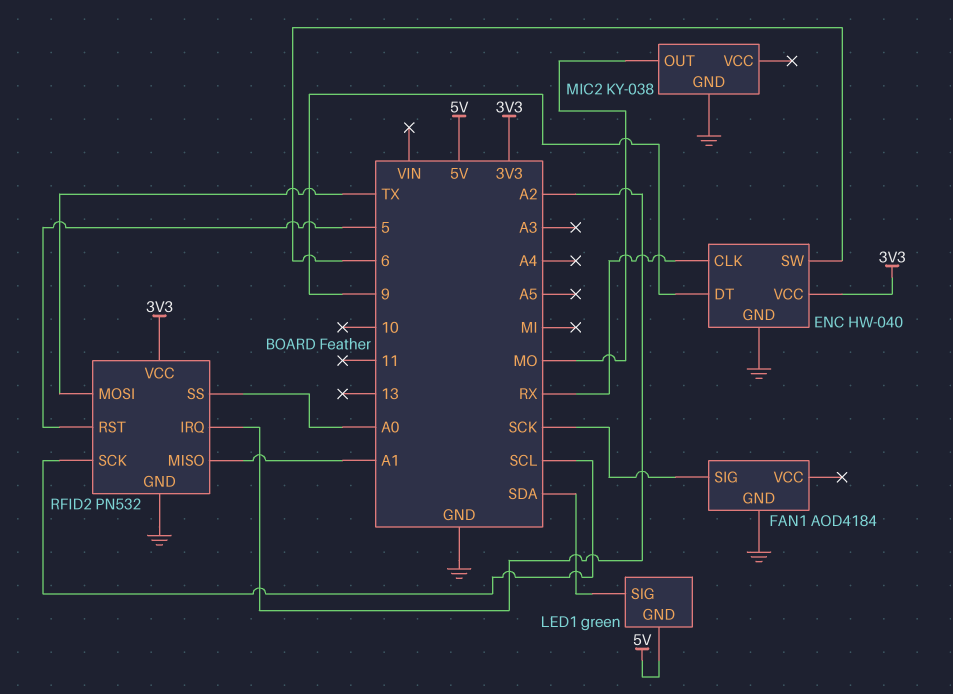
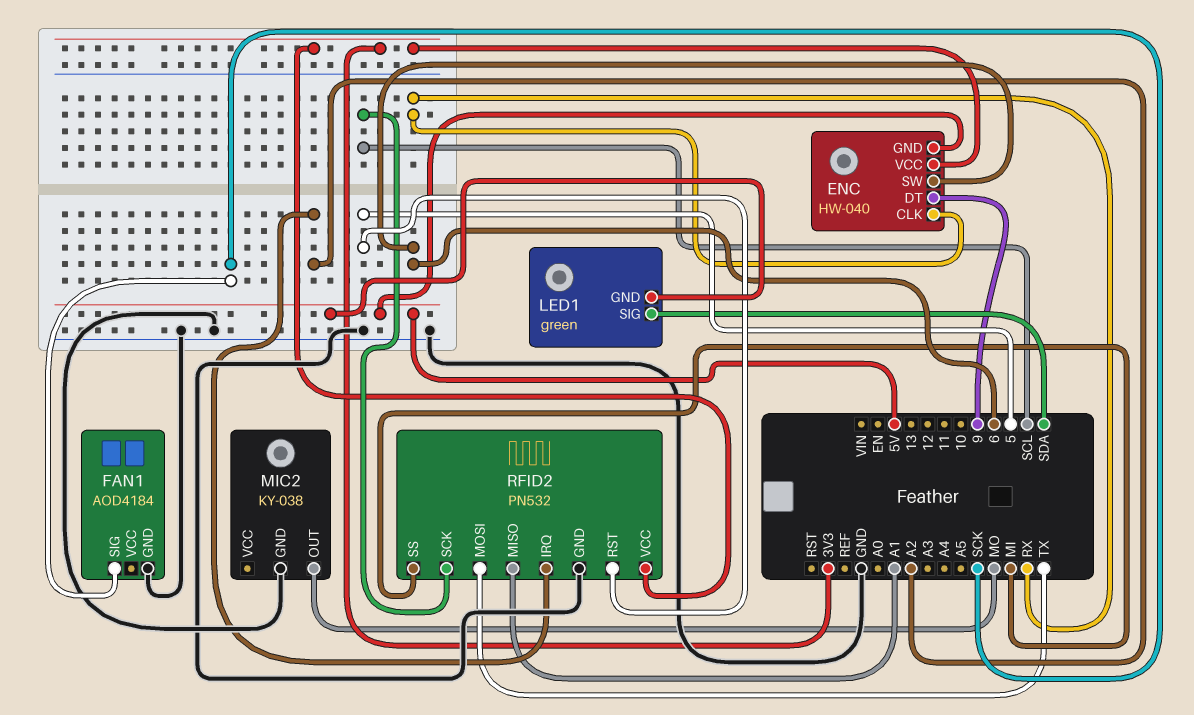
ENC pin GND: GND -> 5V
RFID2 pin SS: A0 -> MI

